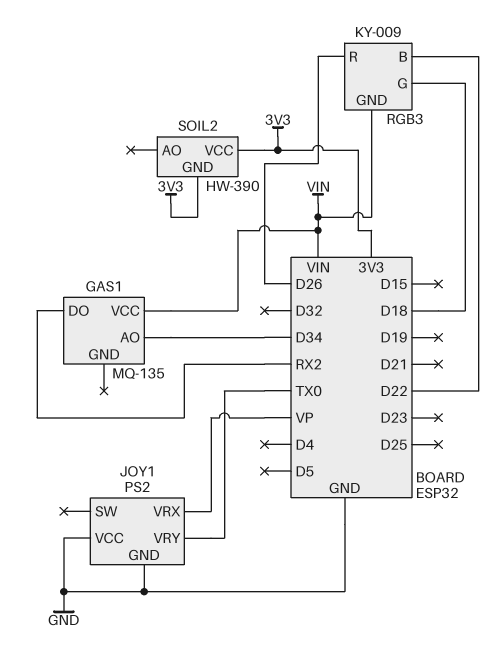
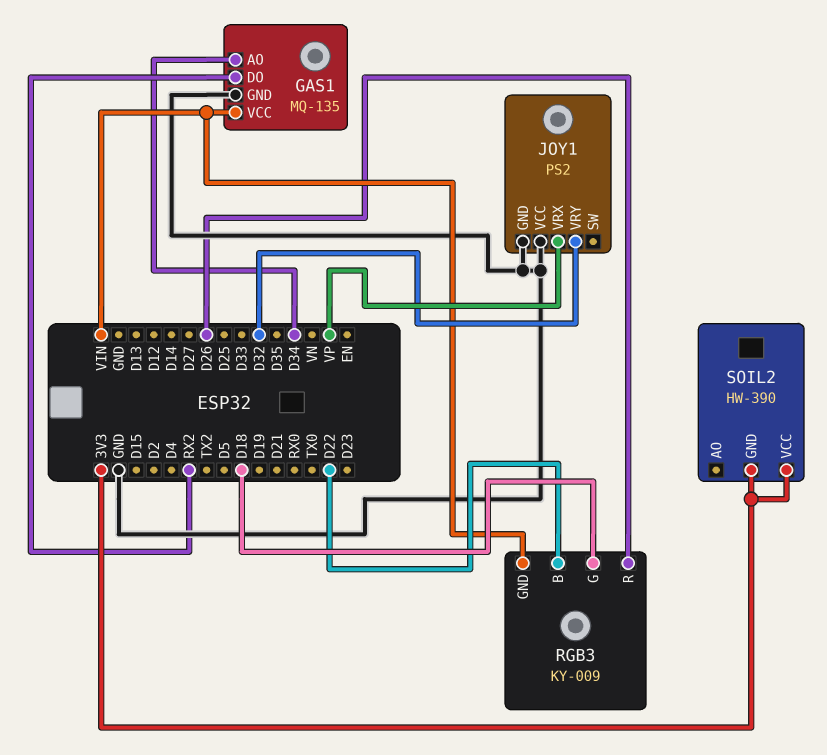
GAS1 pin GND: none -> GND
JOY1 pin VRY: TX0 -> D32

